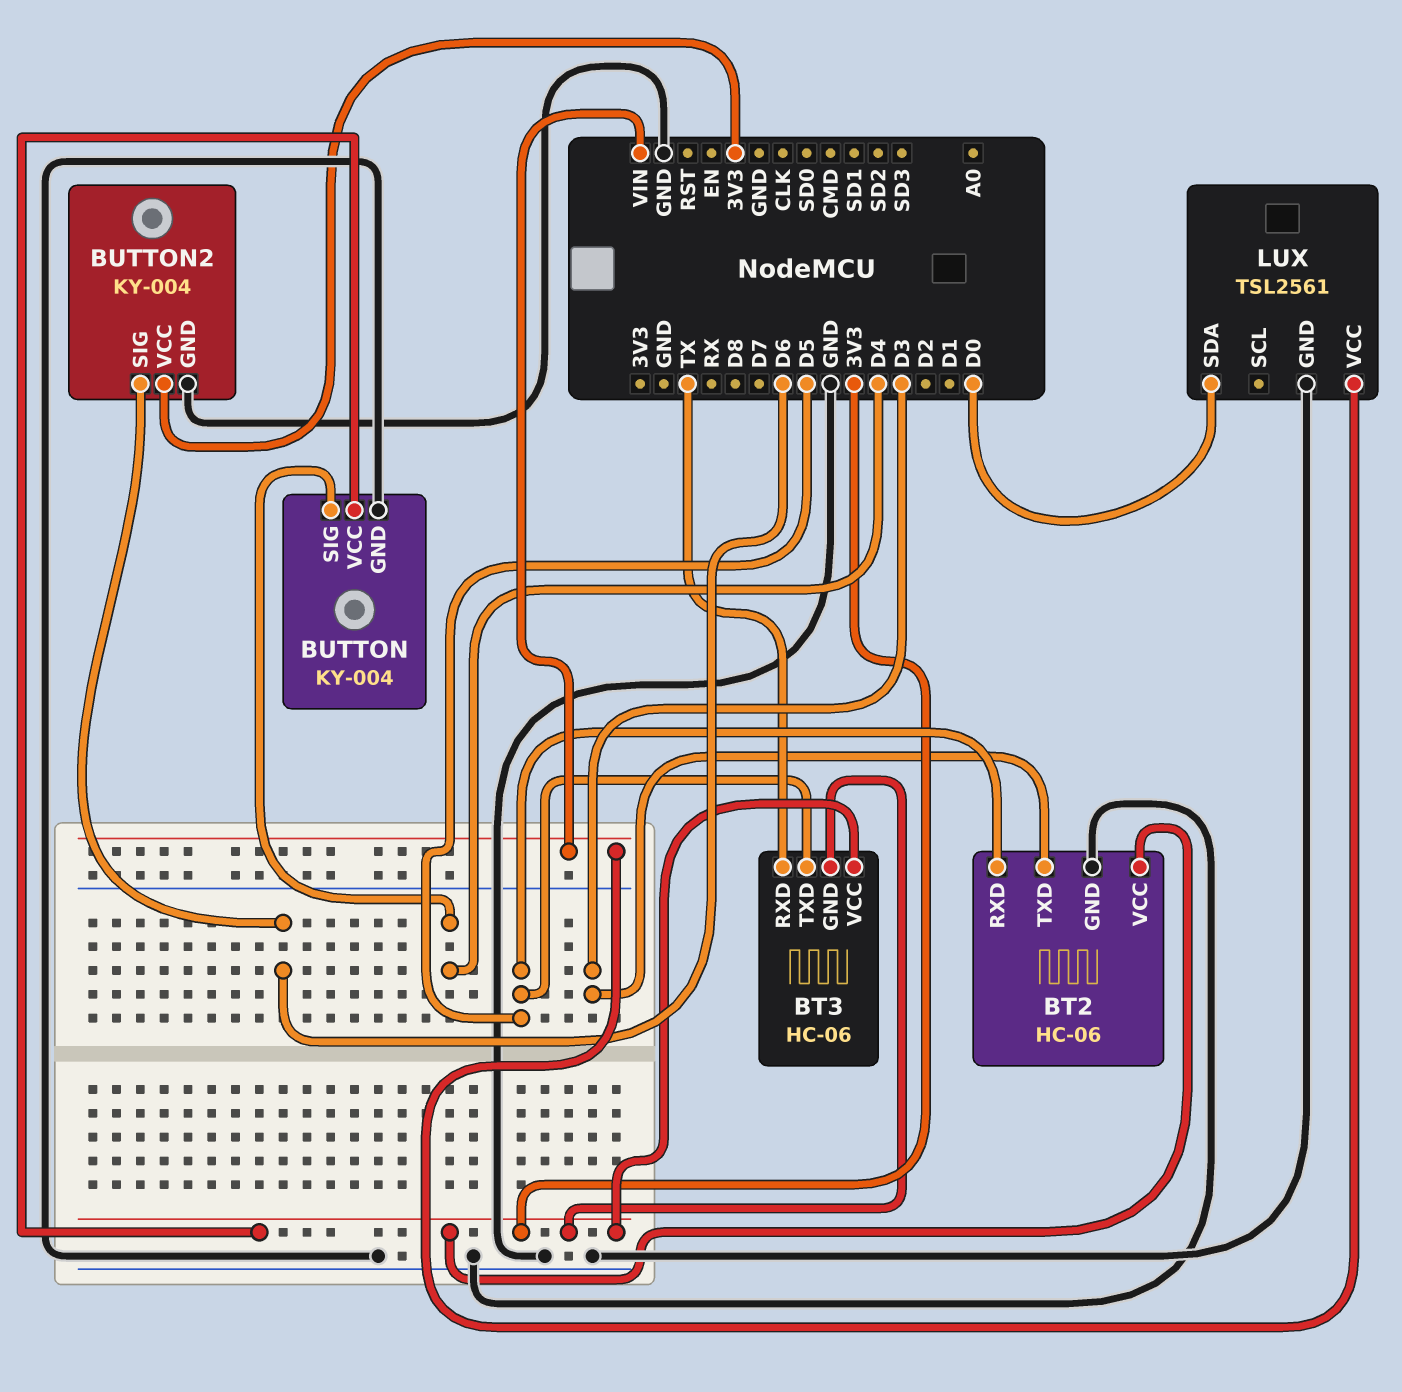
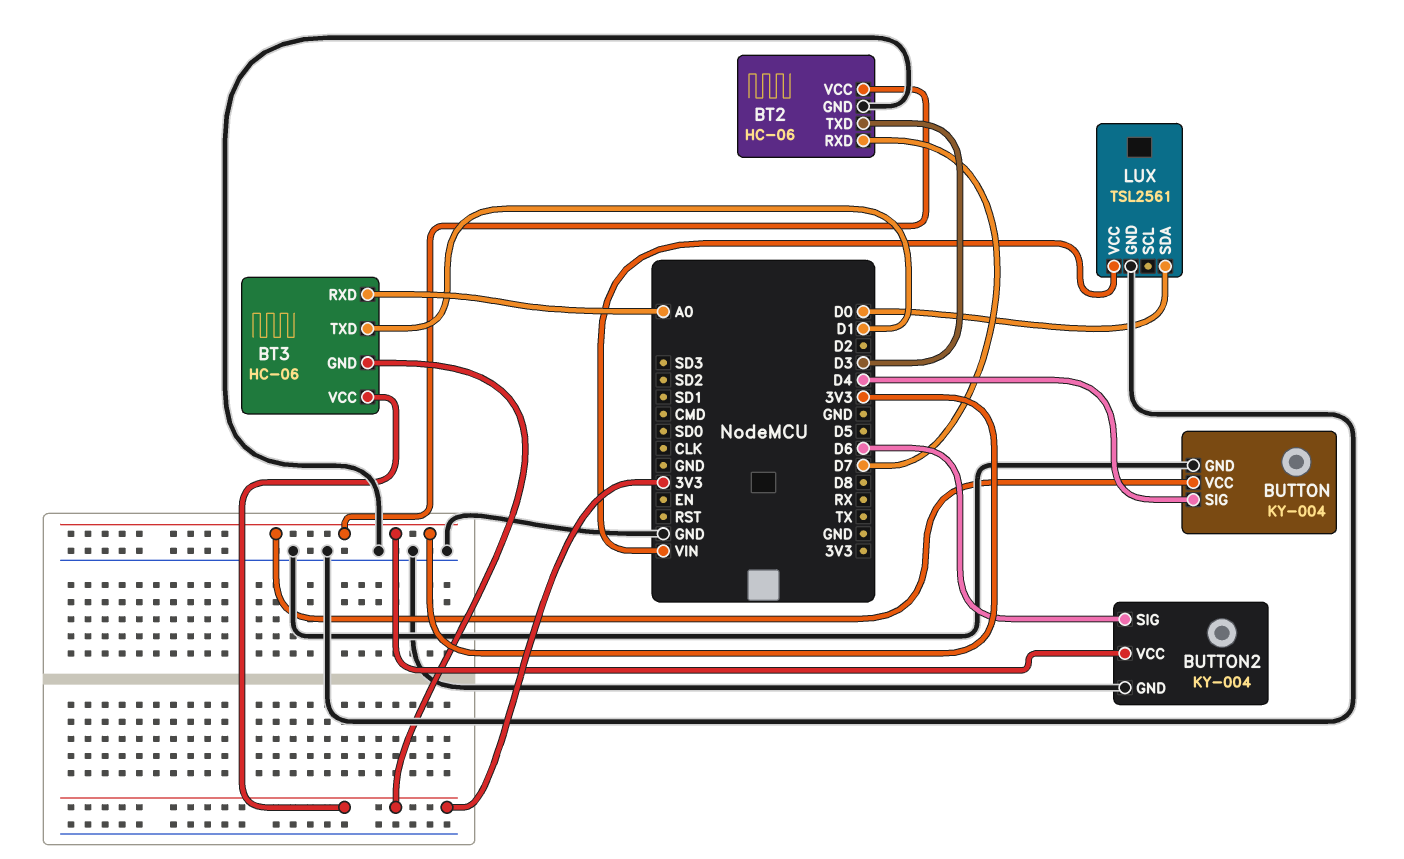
BT2 pin RXD: D5 -> D7
BT3 pin RXD: TX -> A0
BT3 pin TXD: D5 -> D1

